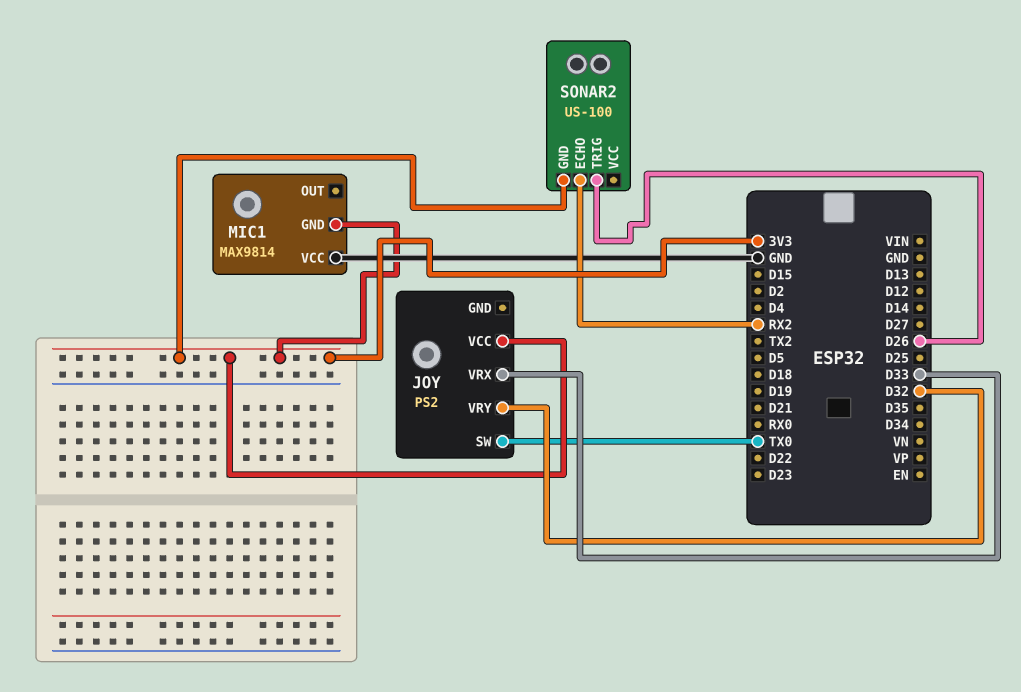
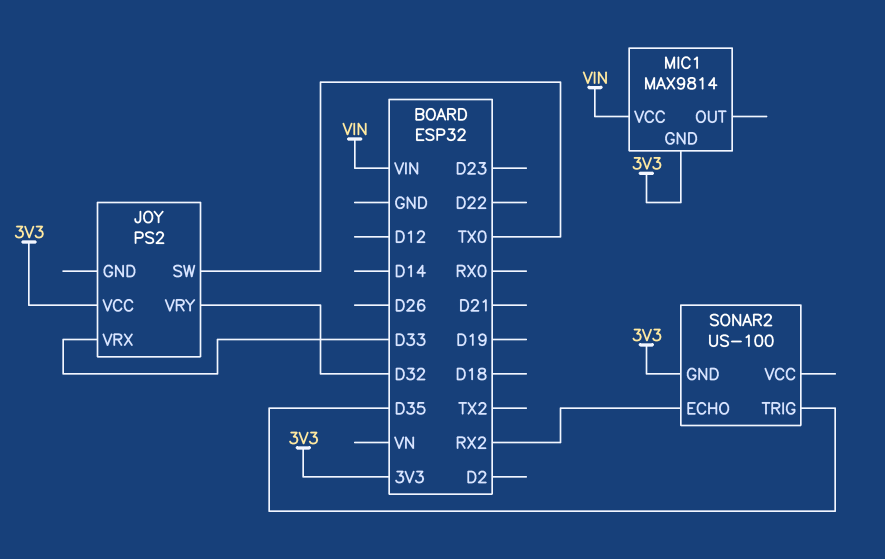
MIC1 pin VCC: GND -> VIN
SONAR2 pin TRIG: D26 -> D35

